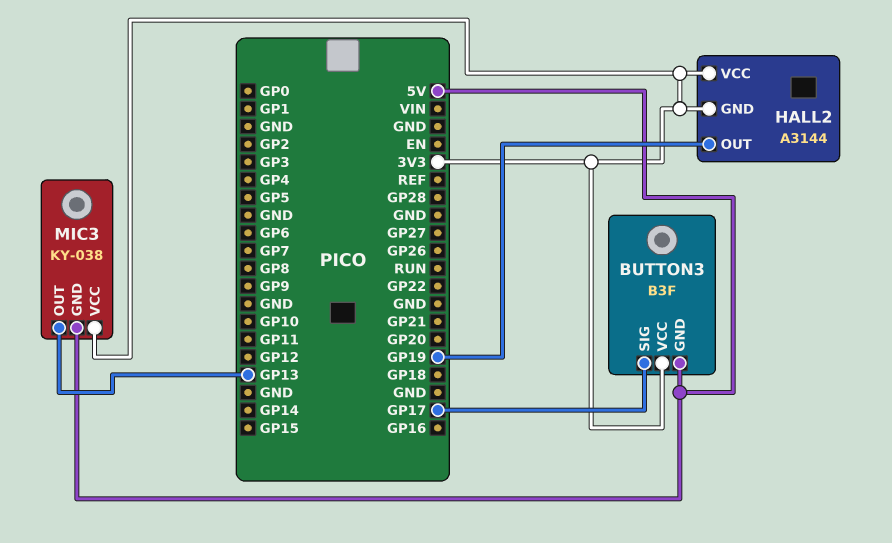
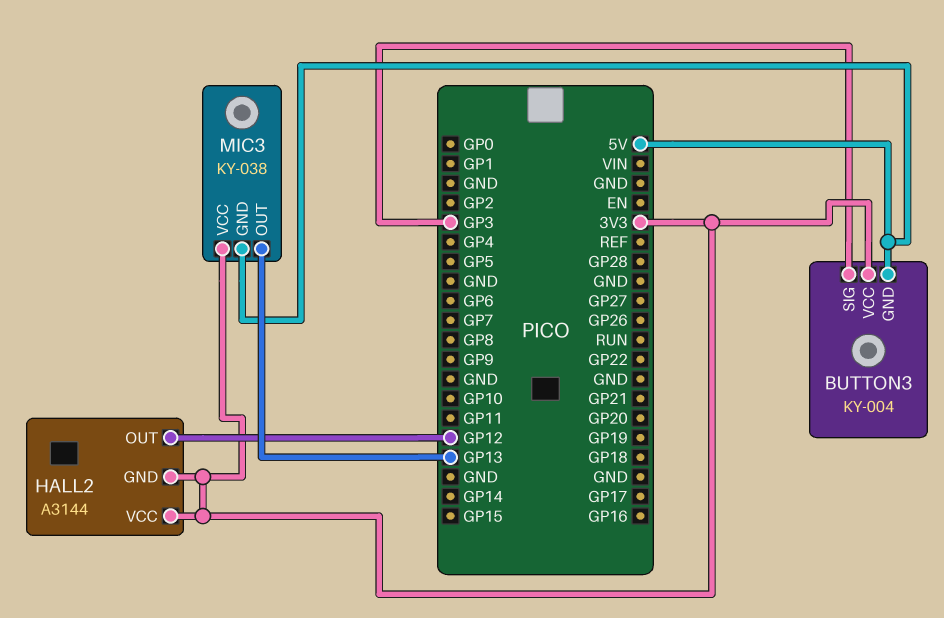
BUTTON3: B3F -> KY-004
BUTTON3 pin SIG: GP17 -> GP3
HALL2 pin OUT: GP19 -> GP12

